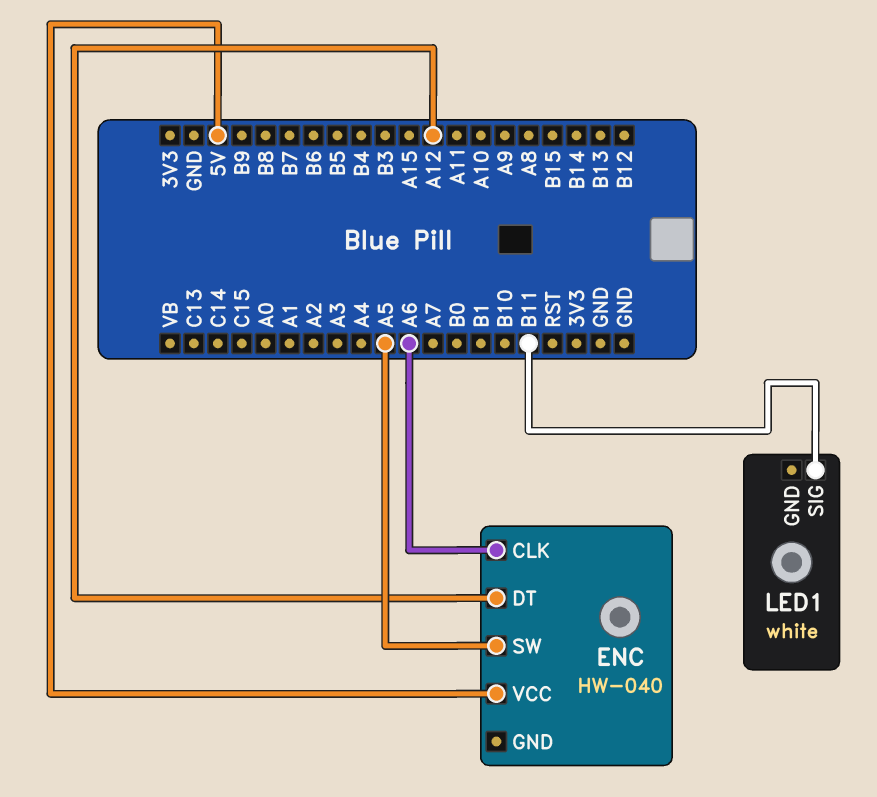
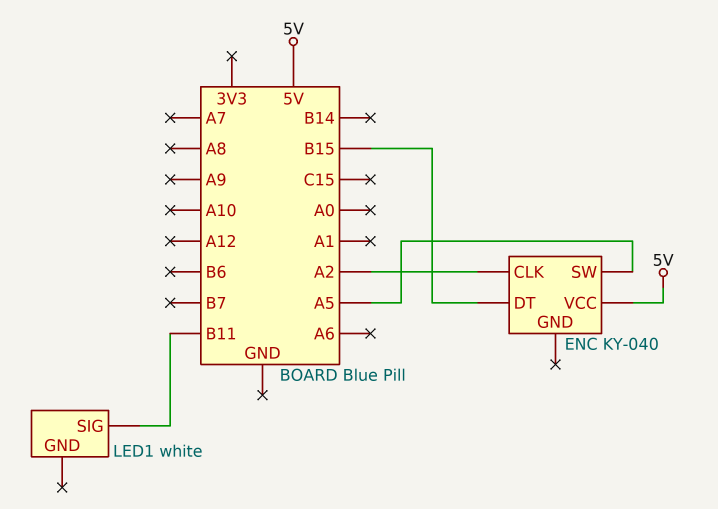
ENC: HW-040 -> KY-040
ENC pin CLK: A6 -> A2
ENC pin DT: A12 -> B15

